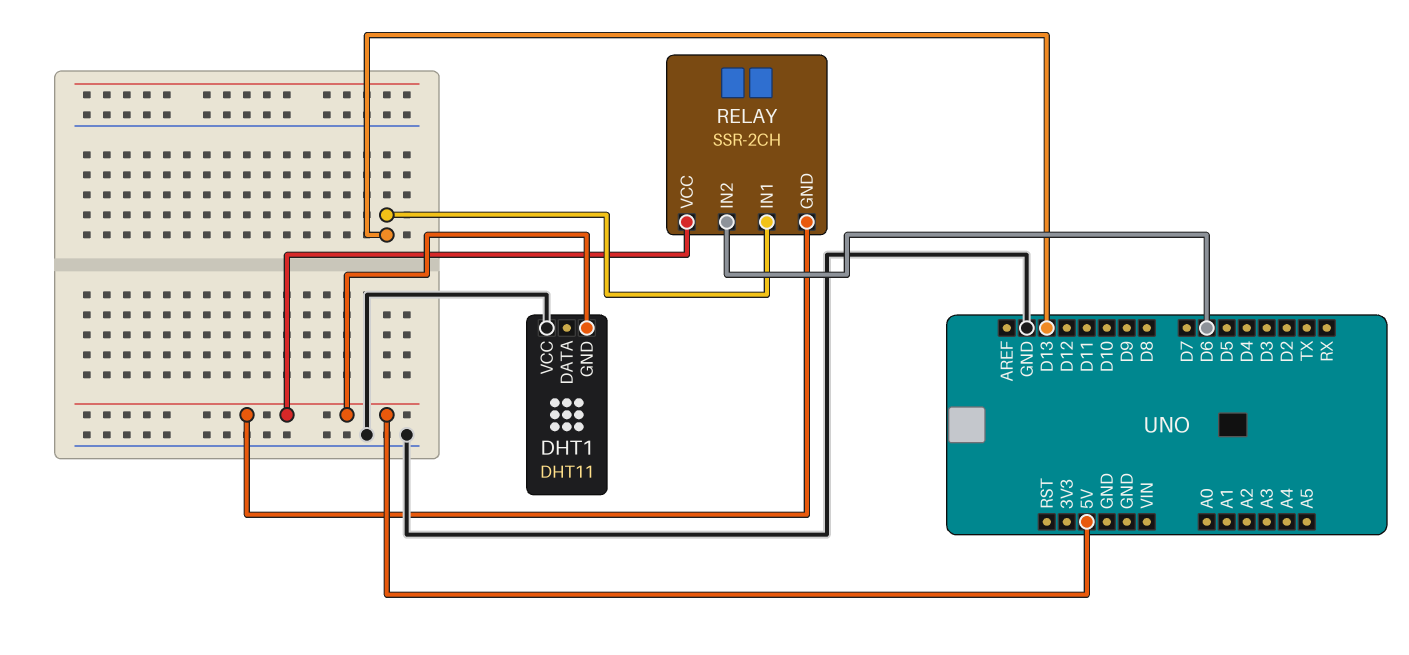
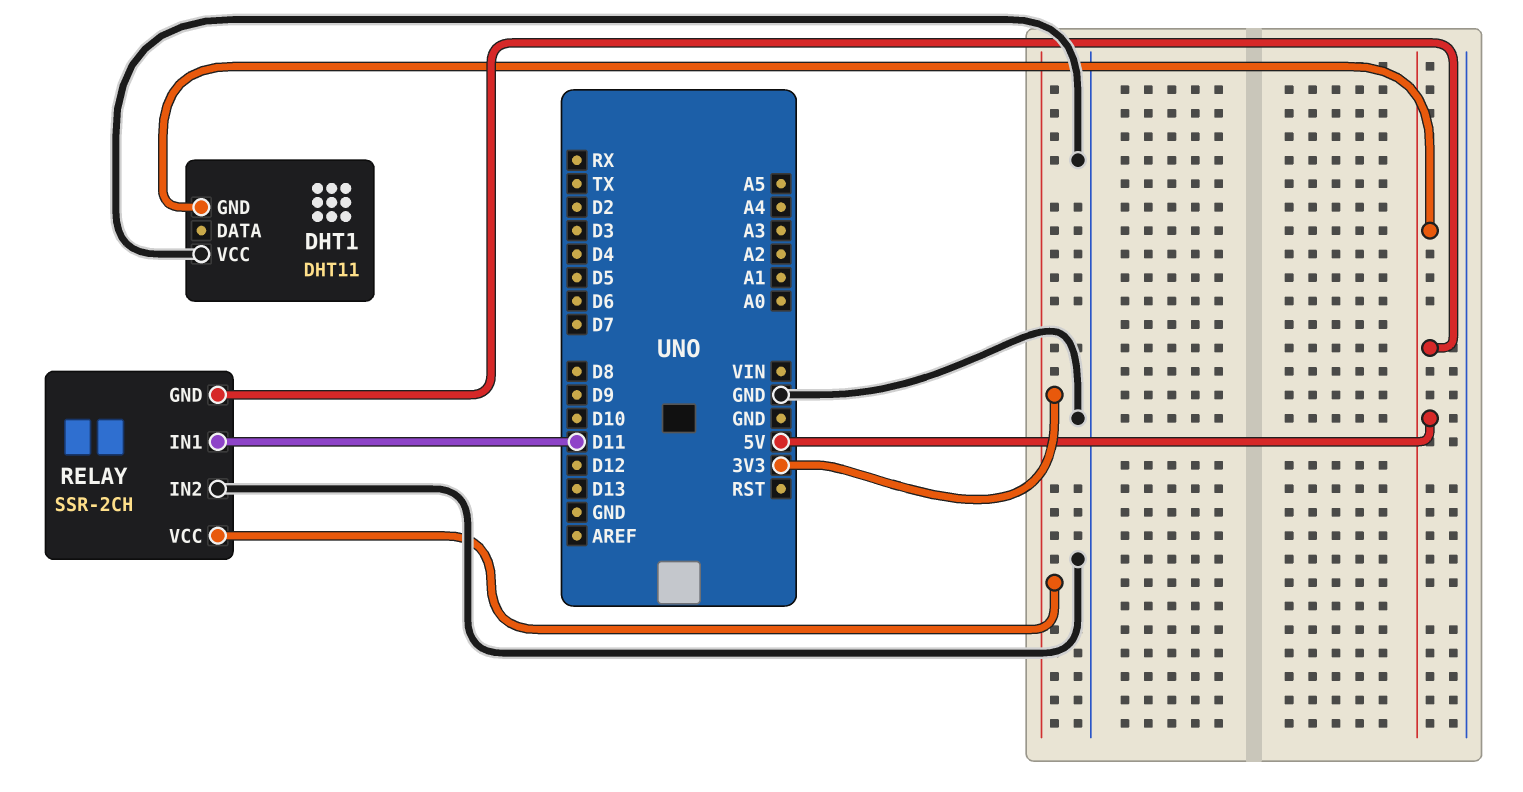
RELAY pin IN1: D13 -> D11
RELAY pin IN2: D6 -> GND
RELAY pin VCC: 5V -> 3V3

